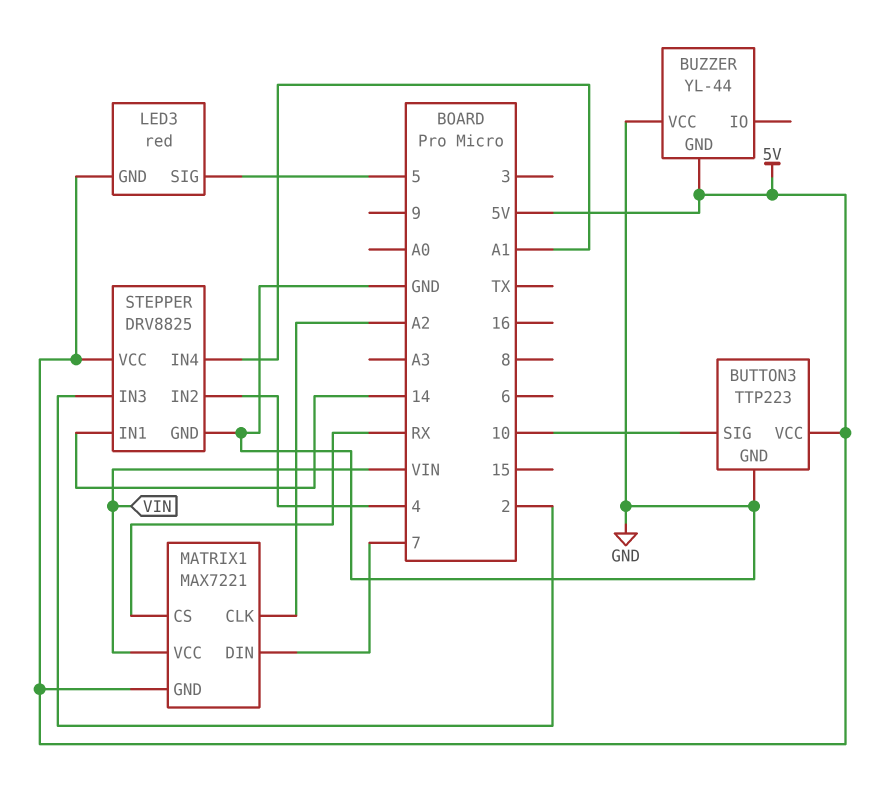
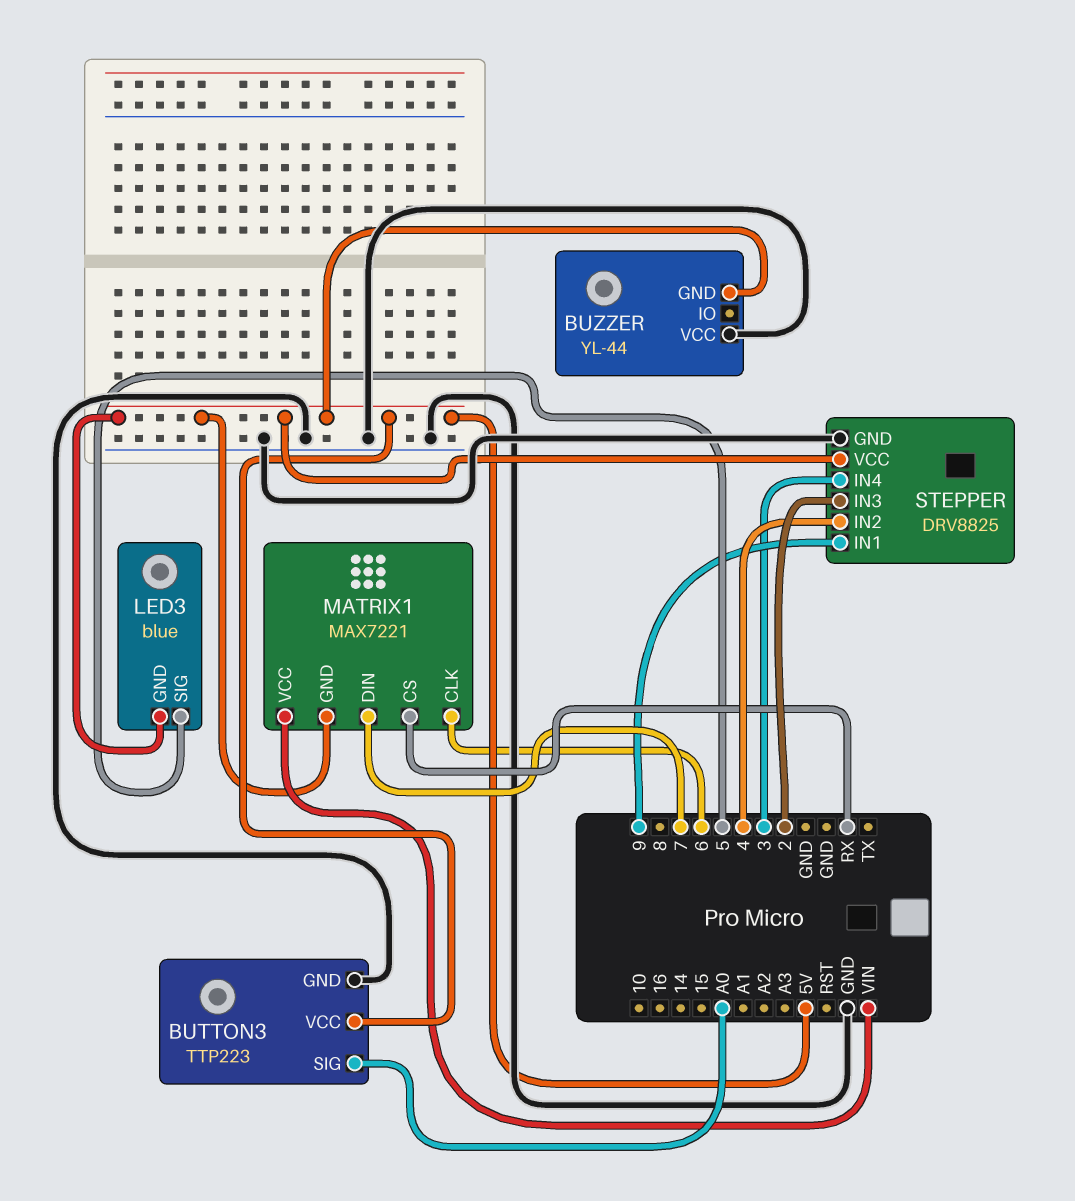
BUTTON3 pin SIG: 10 -> A0
LED3: red -> blue
MATRIX1 pin CLK: A2 -> 6
STEPPER pin IN1: 14 -> 9
STEPPER pin IN4: A1 -> 3

